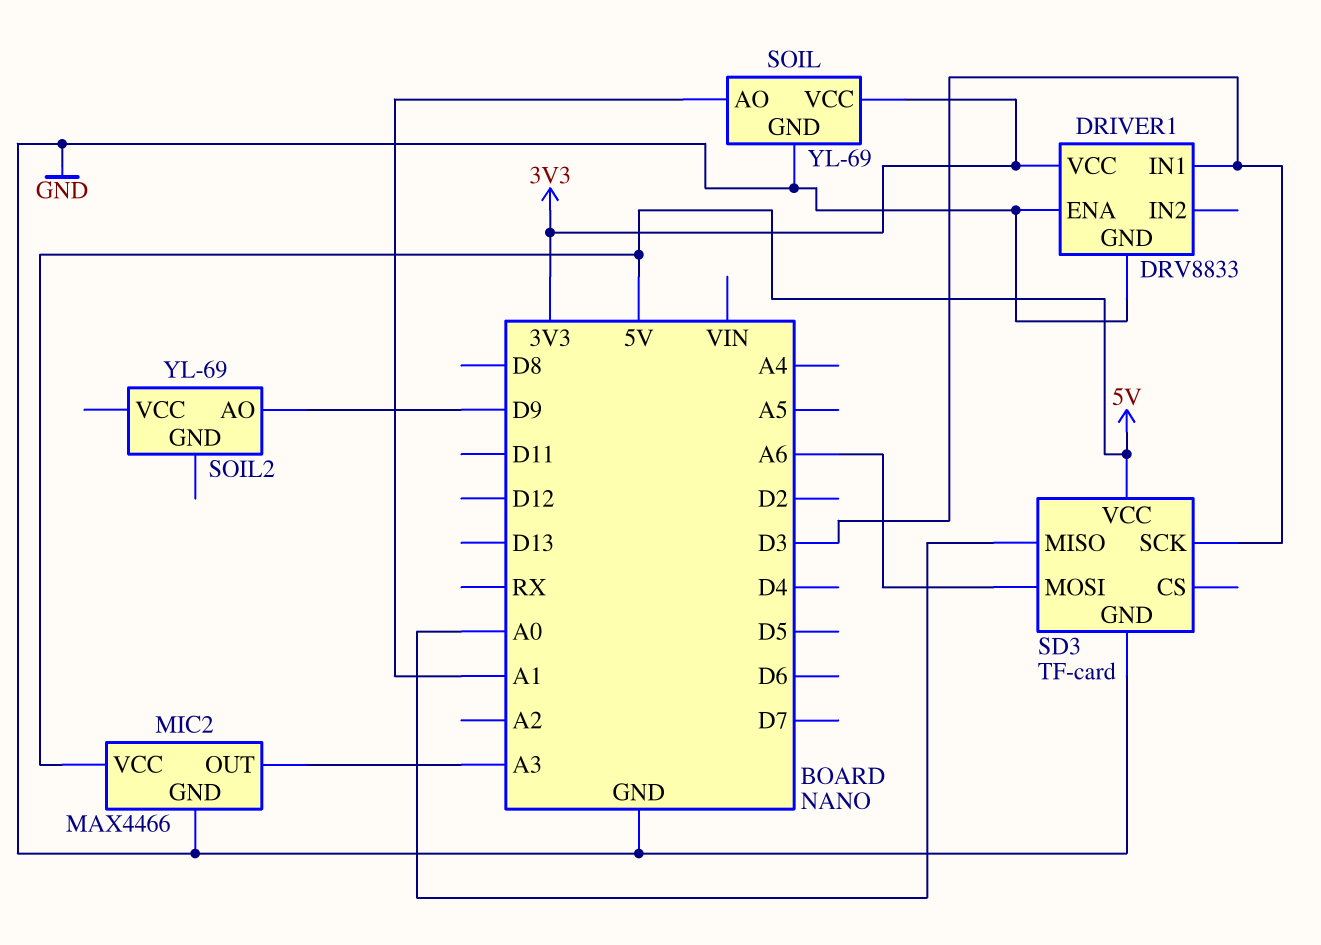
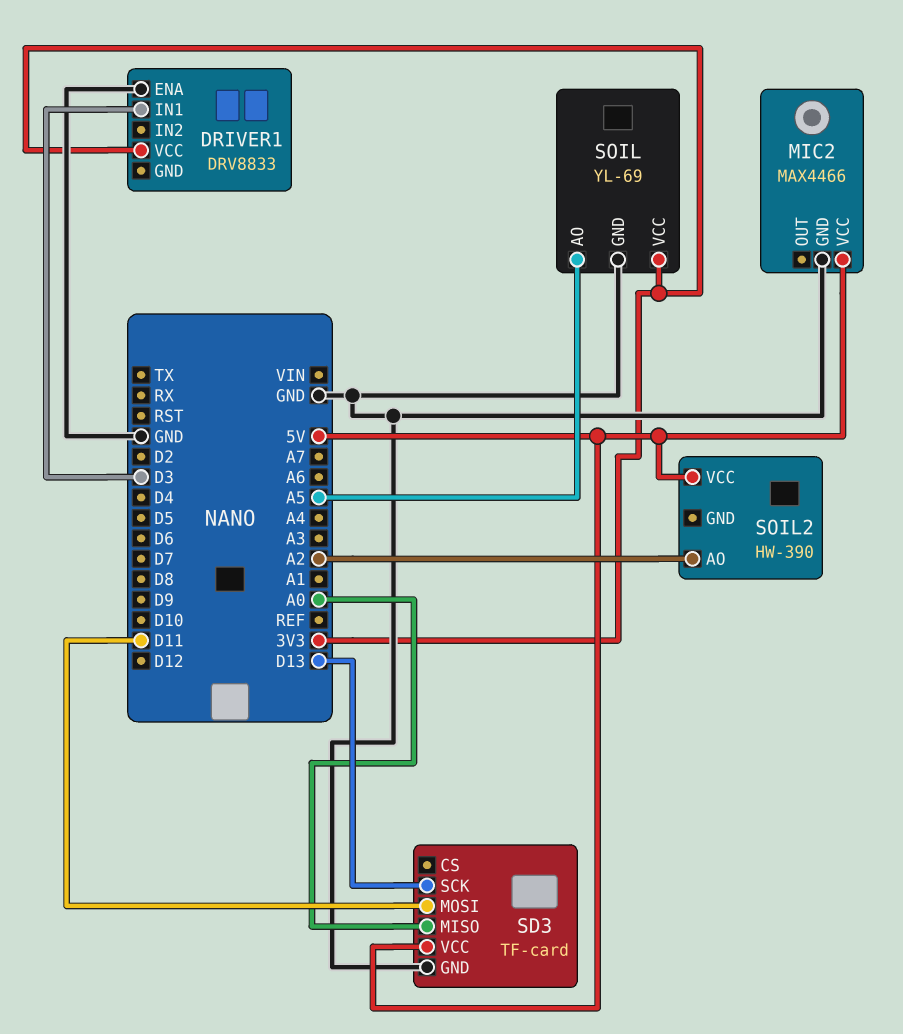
DRIVER1 pin GND: GND -> none
MIC2 pin OUT: A3 -> none
SD3 pin MOSI: A6 -> D11
SD3 pin SCK: D3 -> D13
SOIL pin AO: A1 -> A5
SOIL2: YL-69 -> HW-390
SOIL2 pin AO: D9 -> A2
SOIL2 pin VCC: none -> 5V

